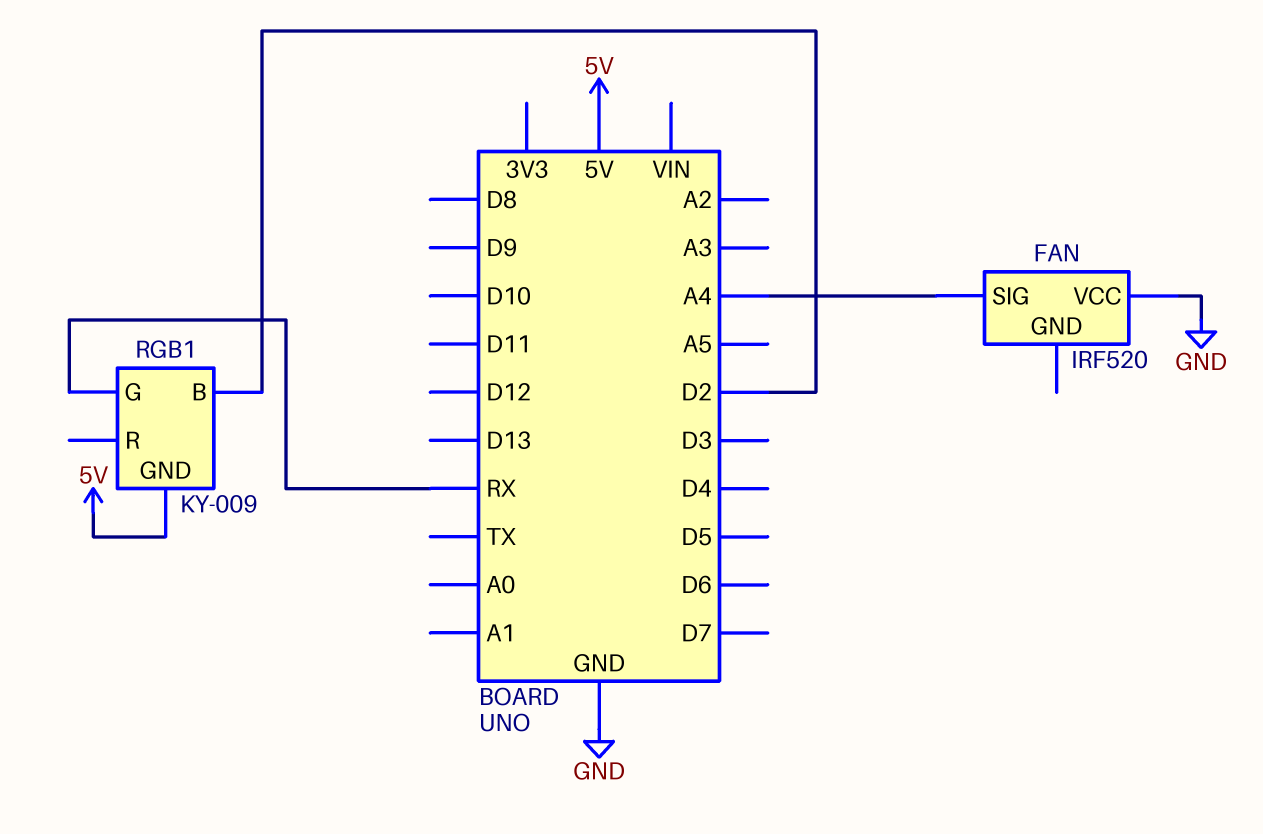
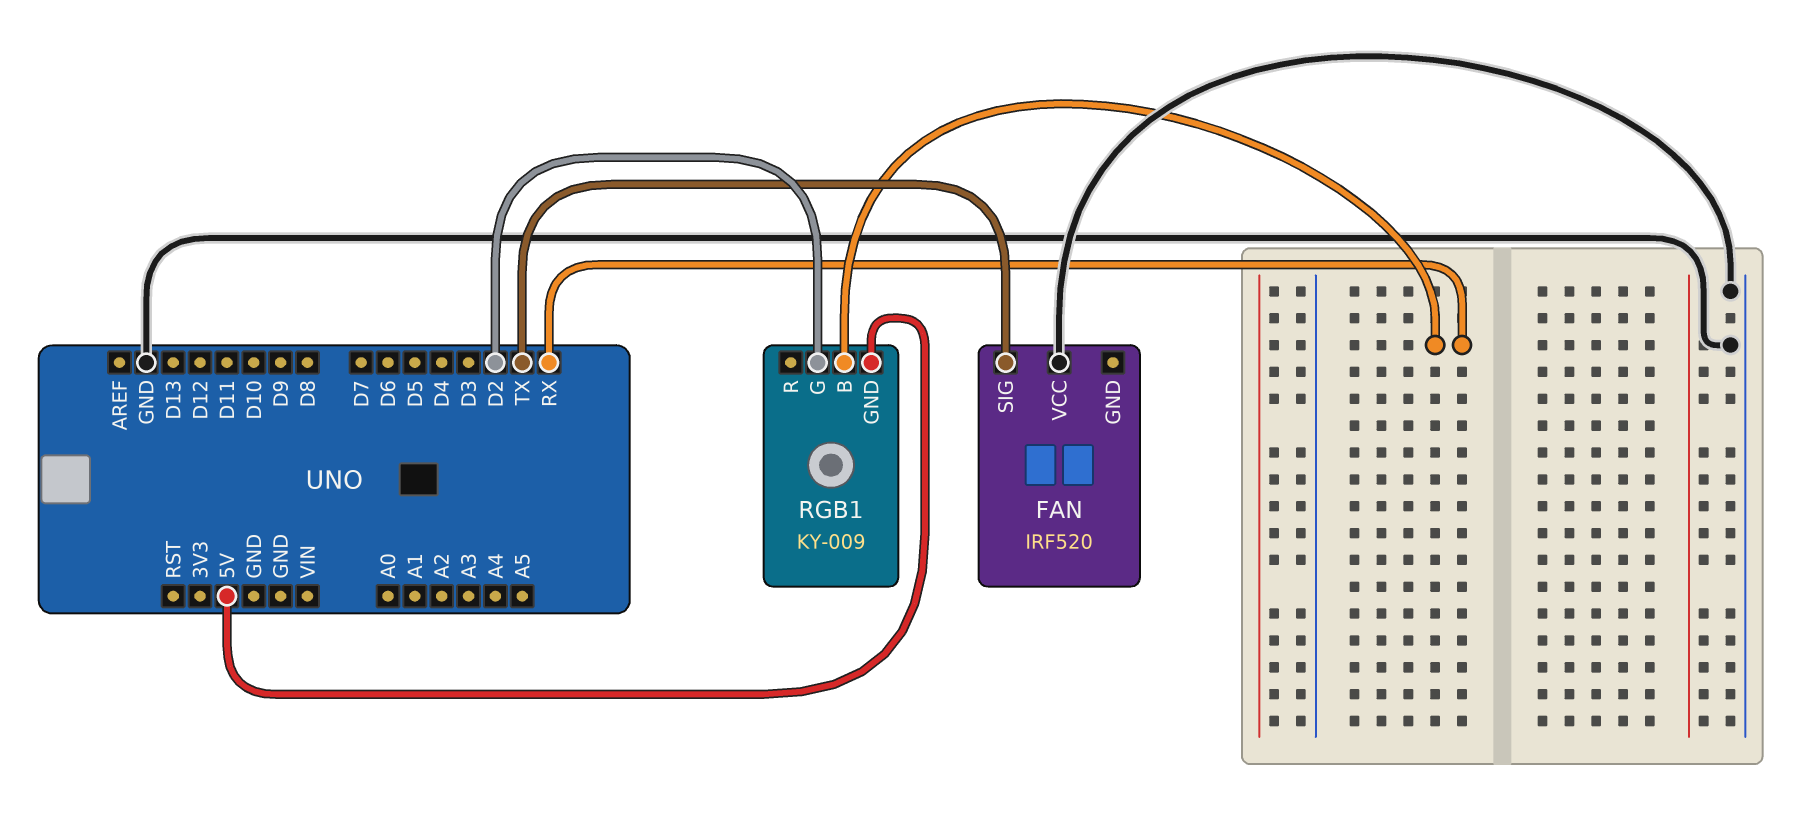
FAN pin SIG: A4 -> TX
RGB1 pin B: D2 -> RX
RGB1 pin G: RX -> D2

